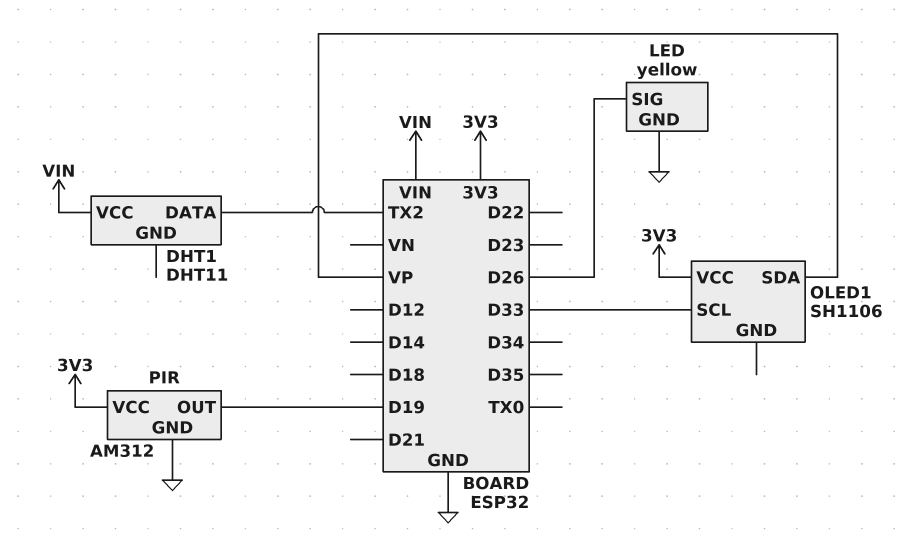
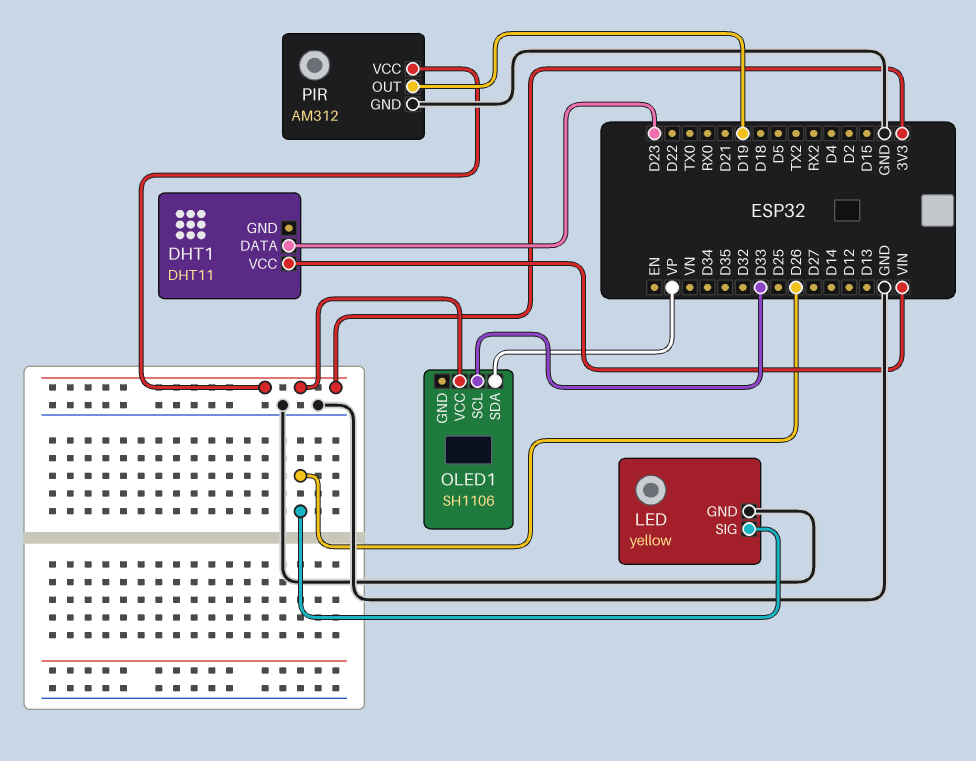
DHT1 pin DATA: TX2 -> D23

